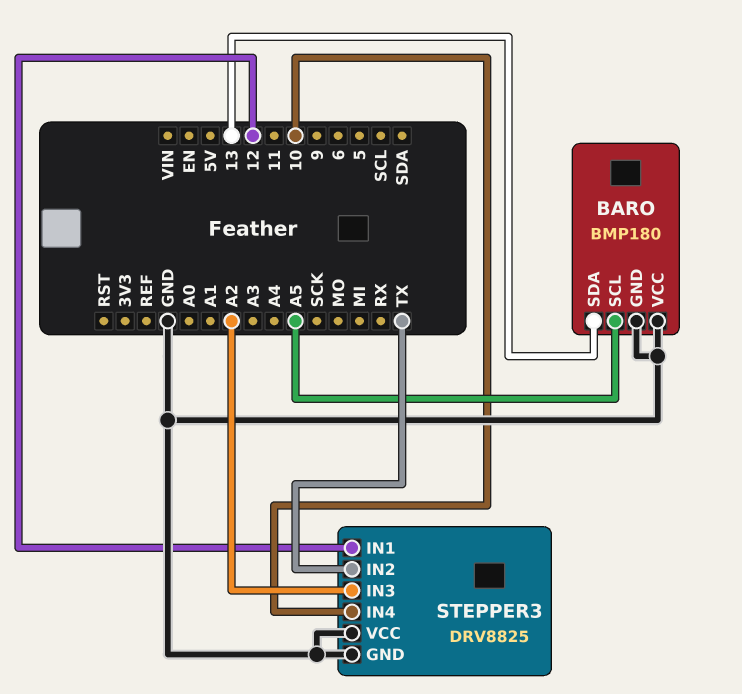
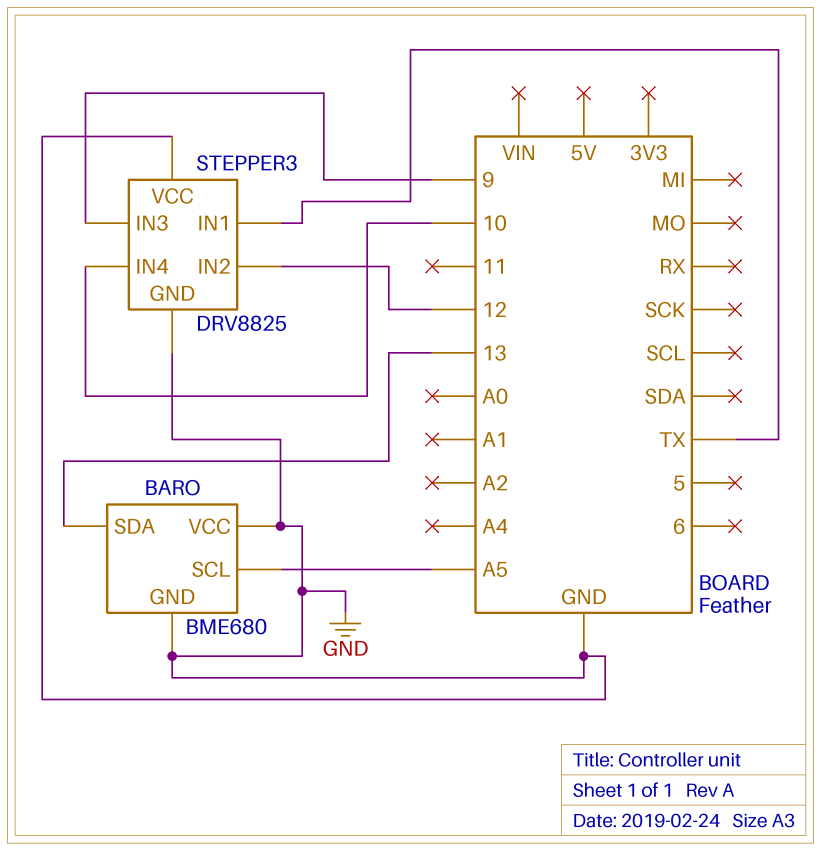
BARO: BMP180 -> BME680
STEPPER3 pin IN1: 12 -> TX
STEPPER3 pin IN2: TX -> 12
STEPPER3 pin IN3: A2 -> 9

